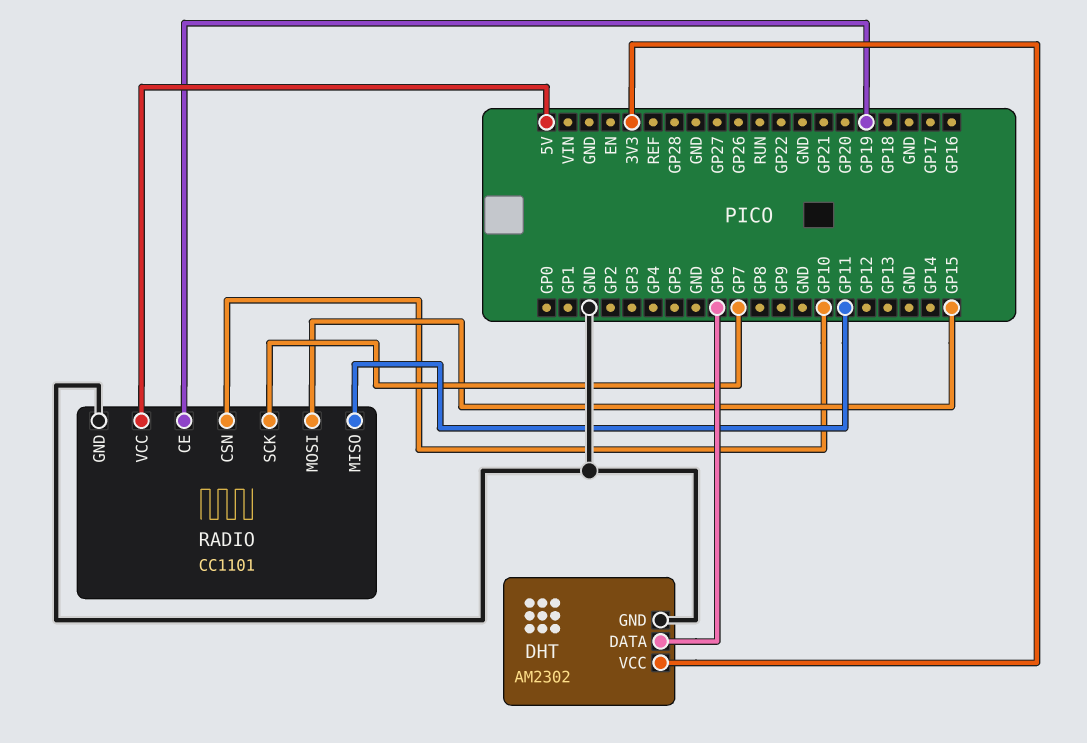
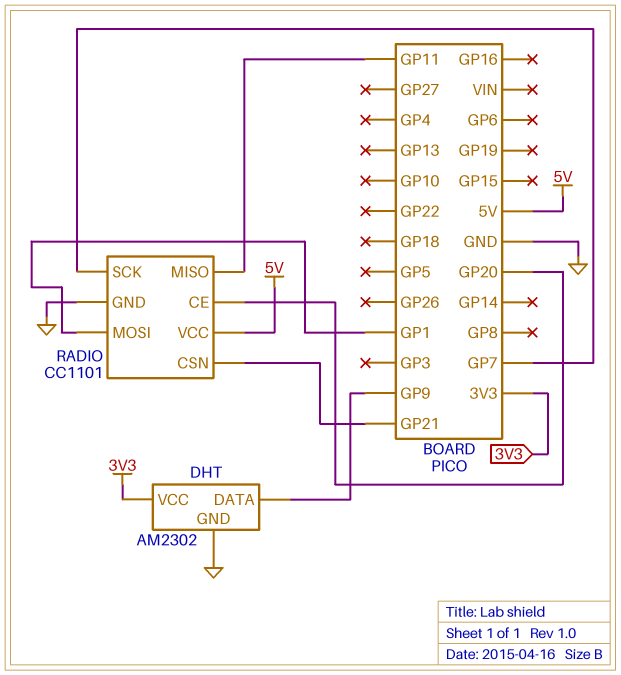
DHT pin DATA: GP6 -> GP9
RADIO pin CE: GP19 -> GP20
RADIO pin CSN: GP10 -> GP21
RADIO pin MOSI: GP15 -> GP1

